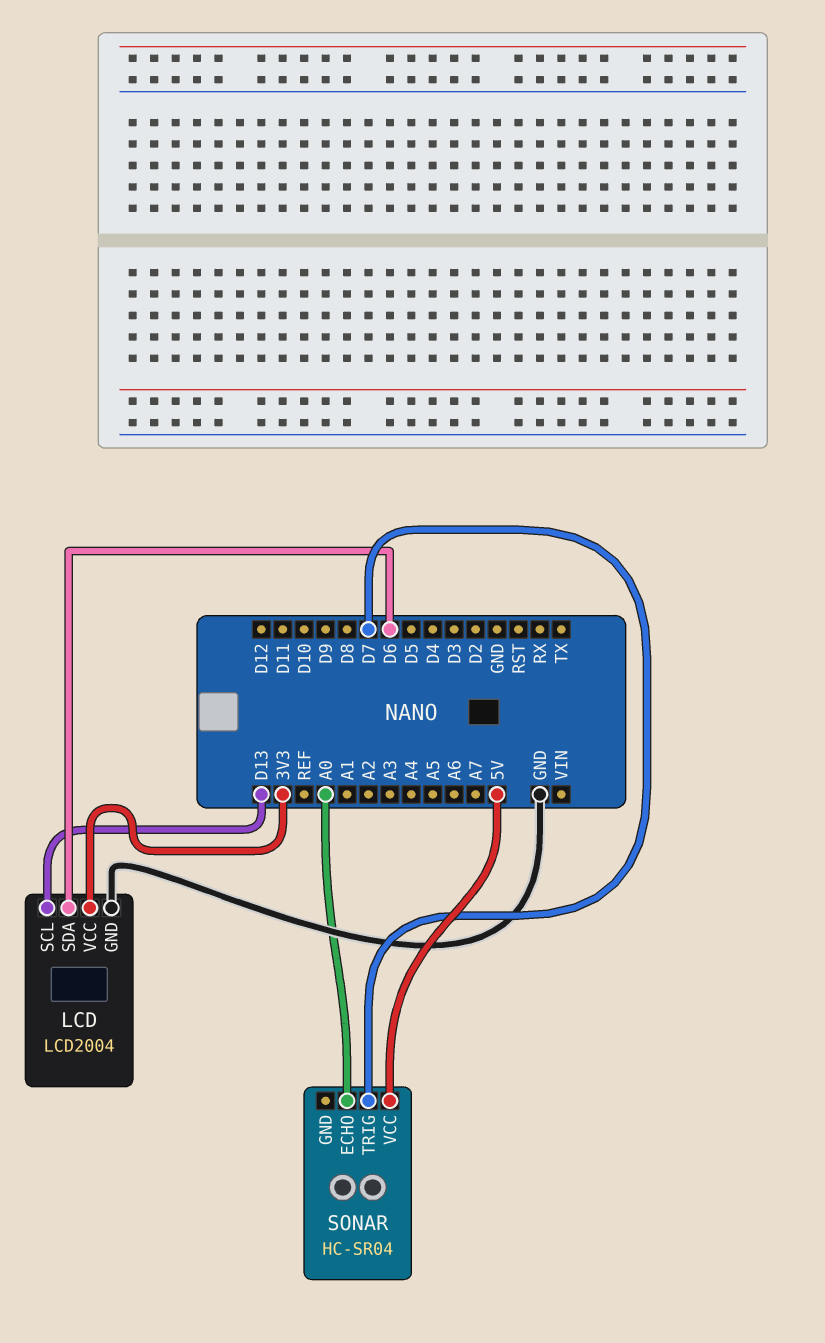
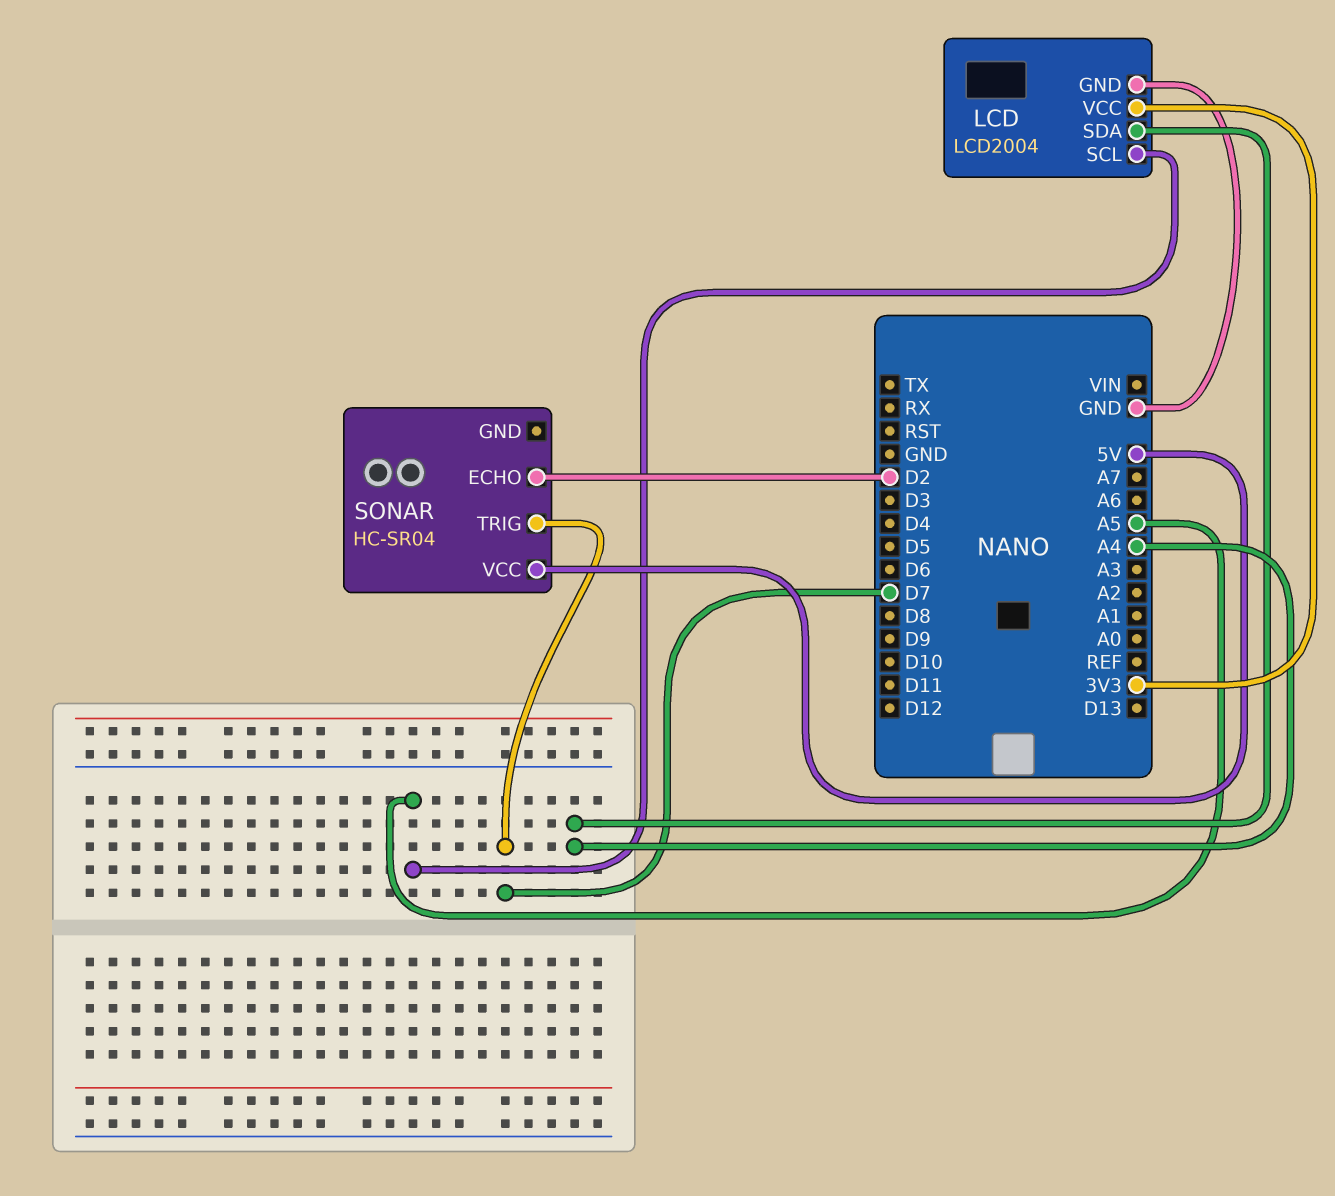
LCD pin SCL: D13 -> A5
LCD pin SDA: D6 -> A4
SONAR pin ECHO: A0 -> D2

